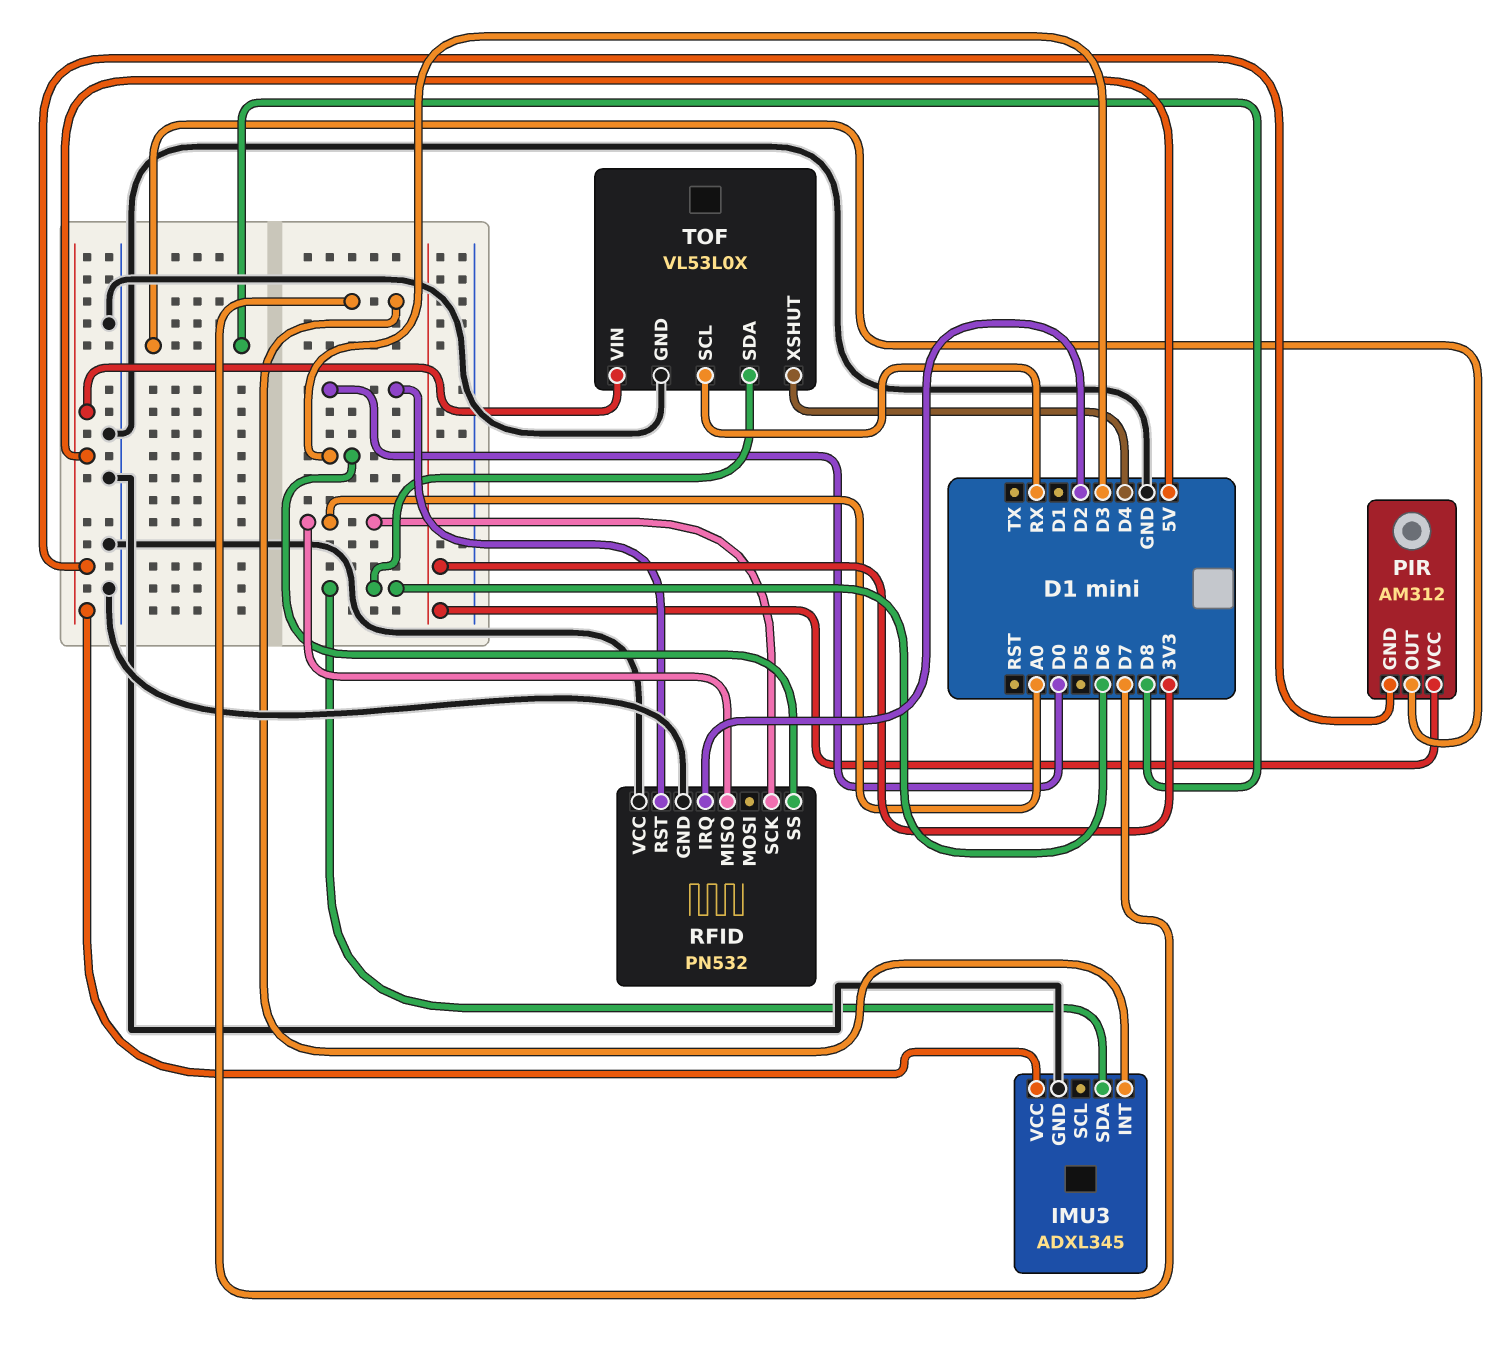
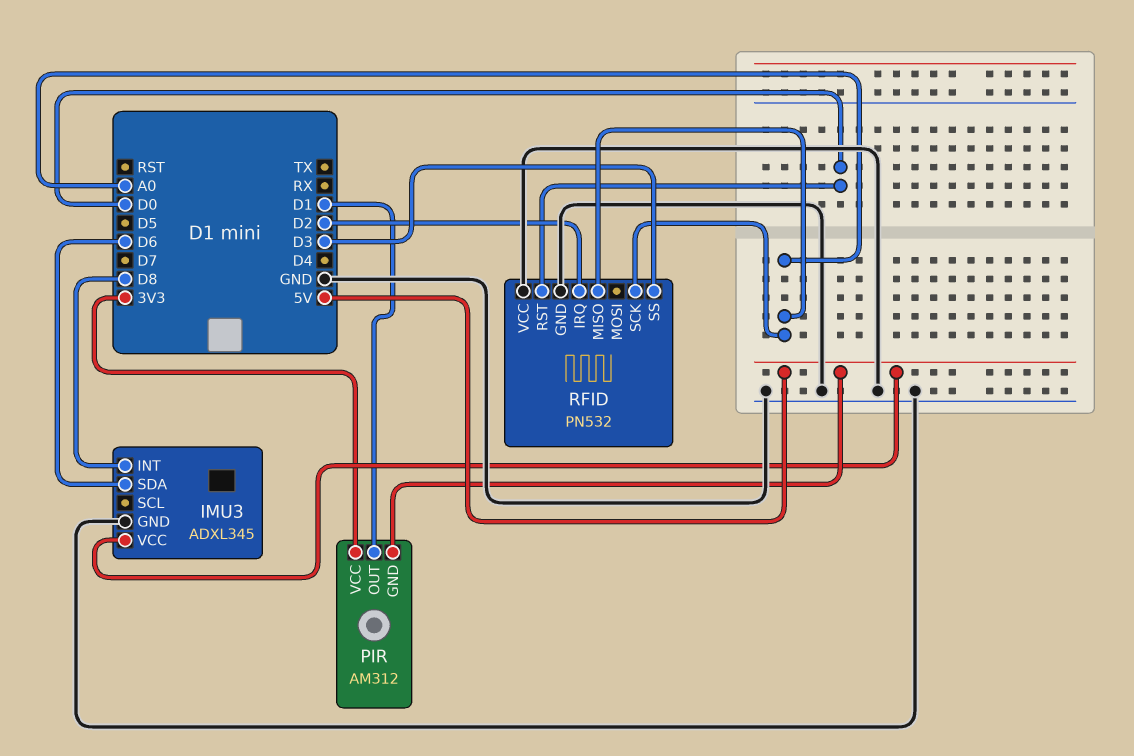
IMU3 pin INT: D7 -> D8
PIR pin OUT: D8 -> D1
TOF: VL53L0X -> none
TOF pin GND: GND -> none
TOF pin SCL: RX -> none
TOF pin SDA: D6 -> none
TOF pin VIN: 5V -> none
TOF pin XSHUT: D4 -> none

